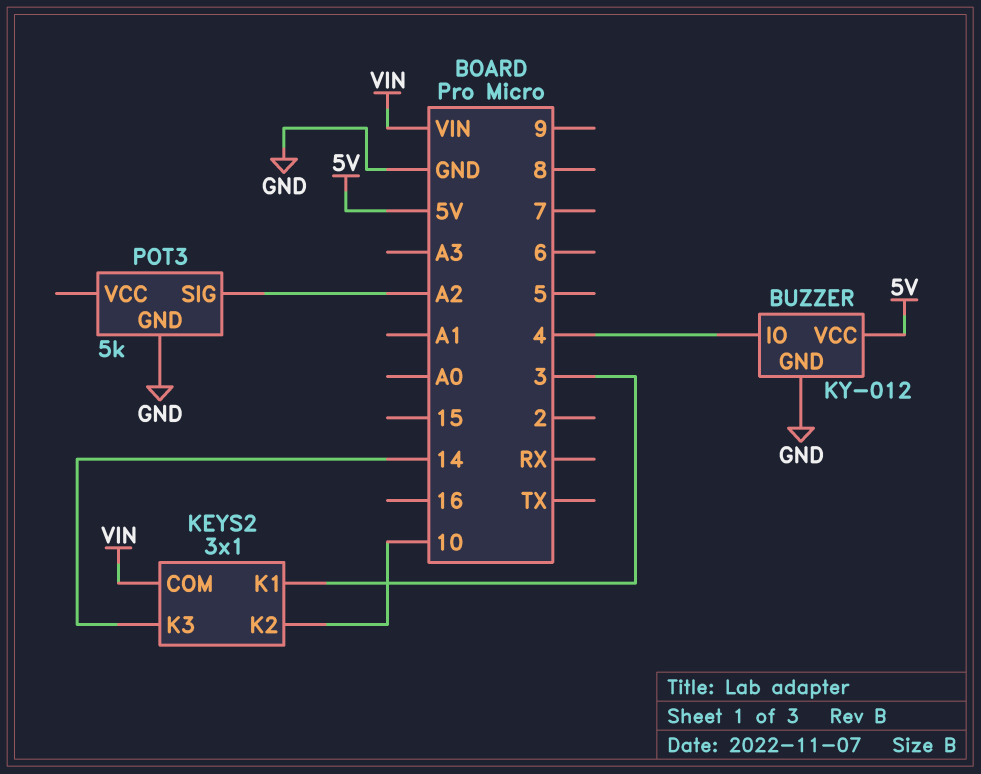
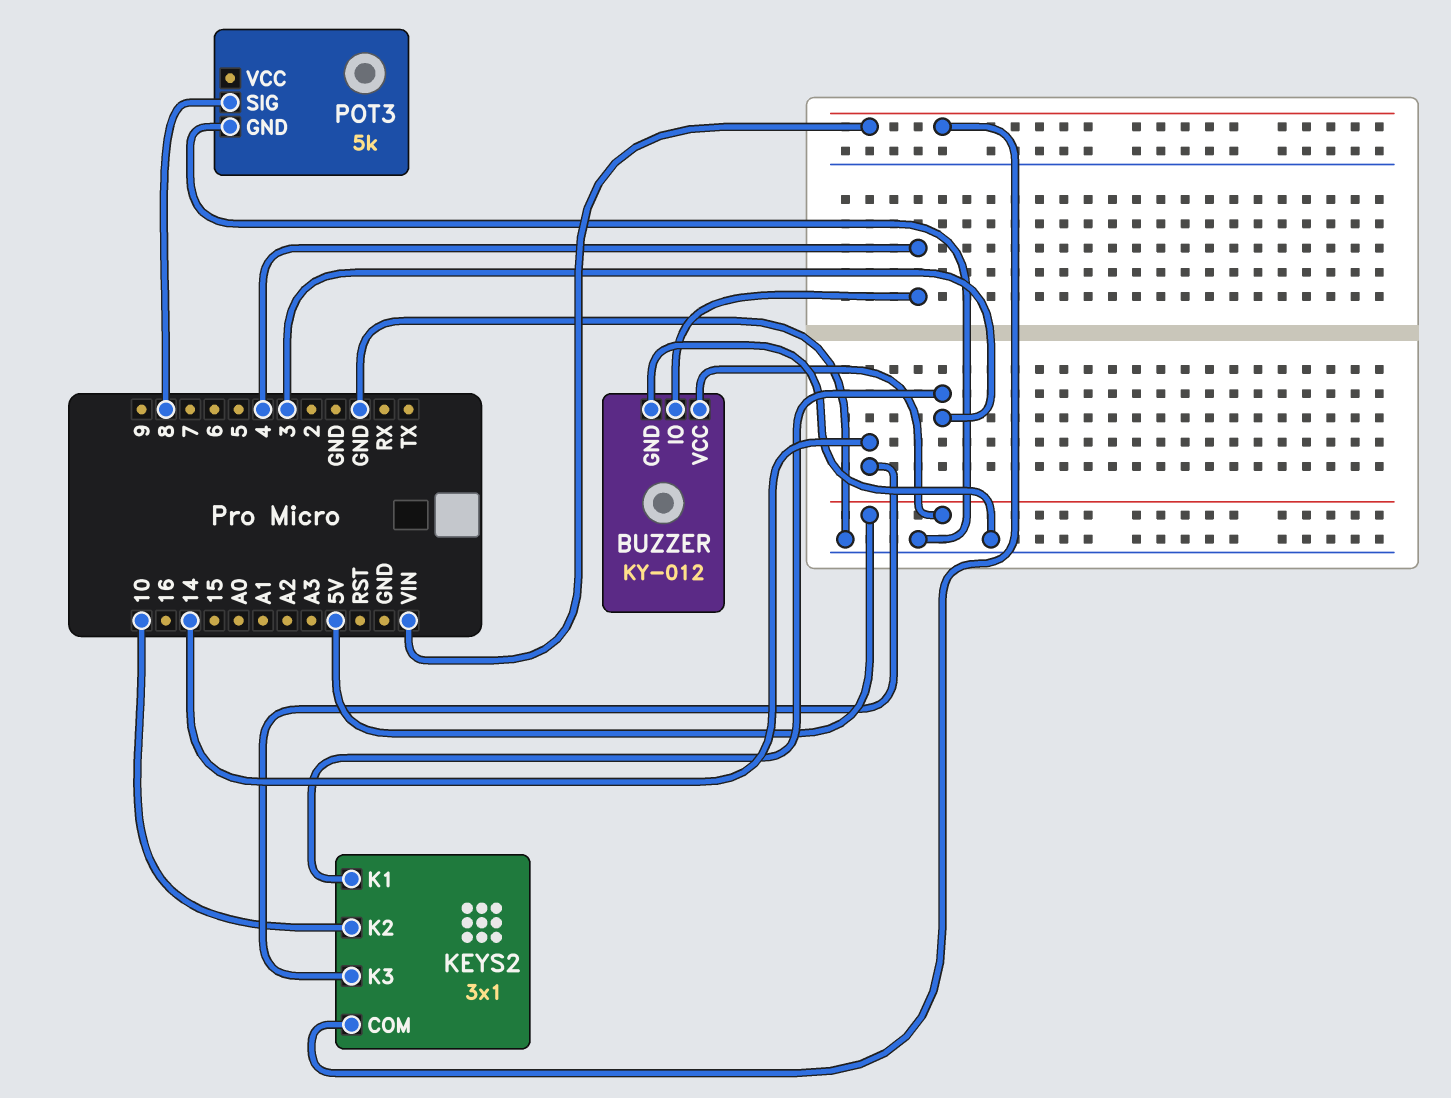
POT3 pin SIG: A2 -> 8

